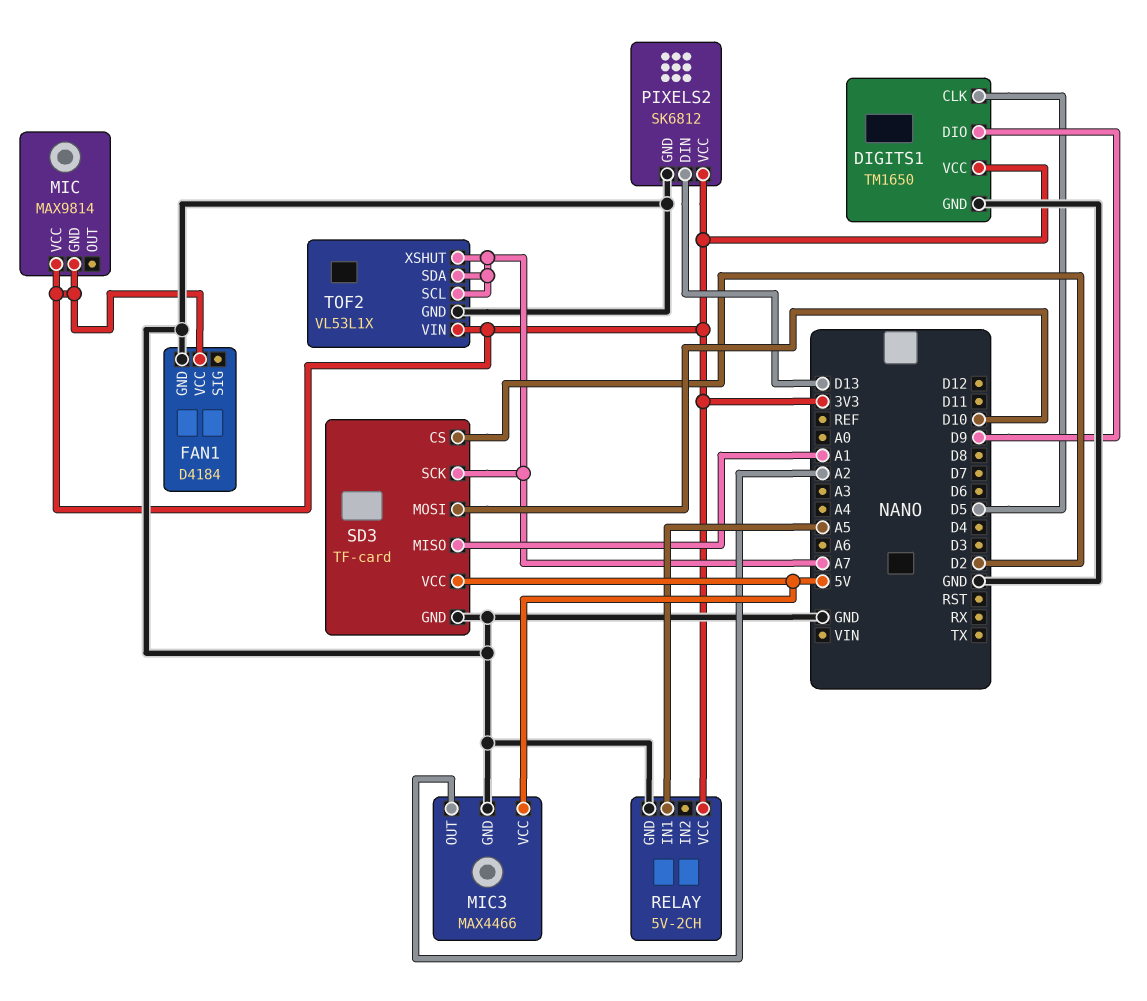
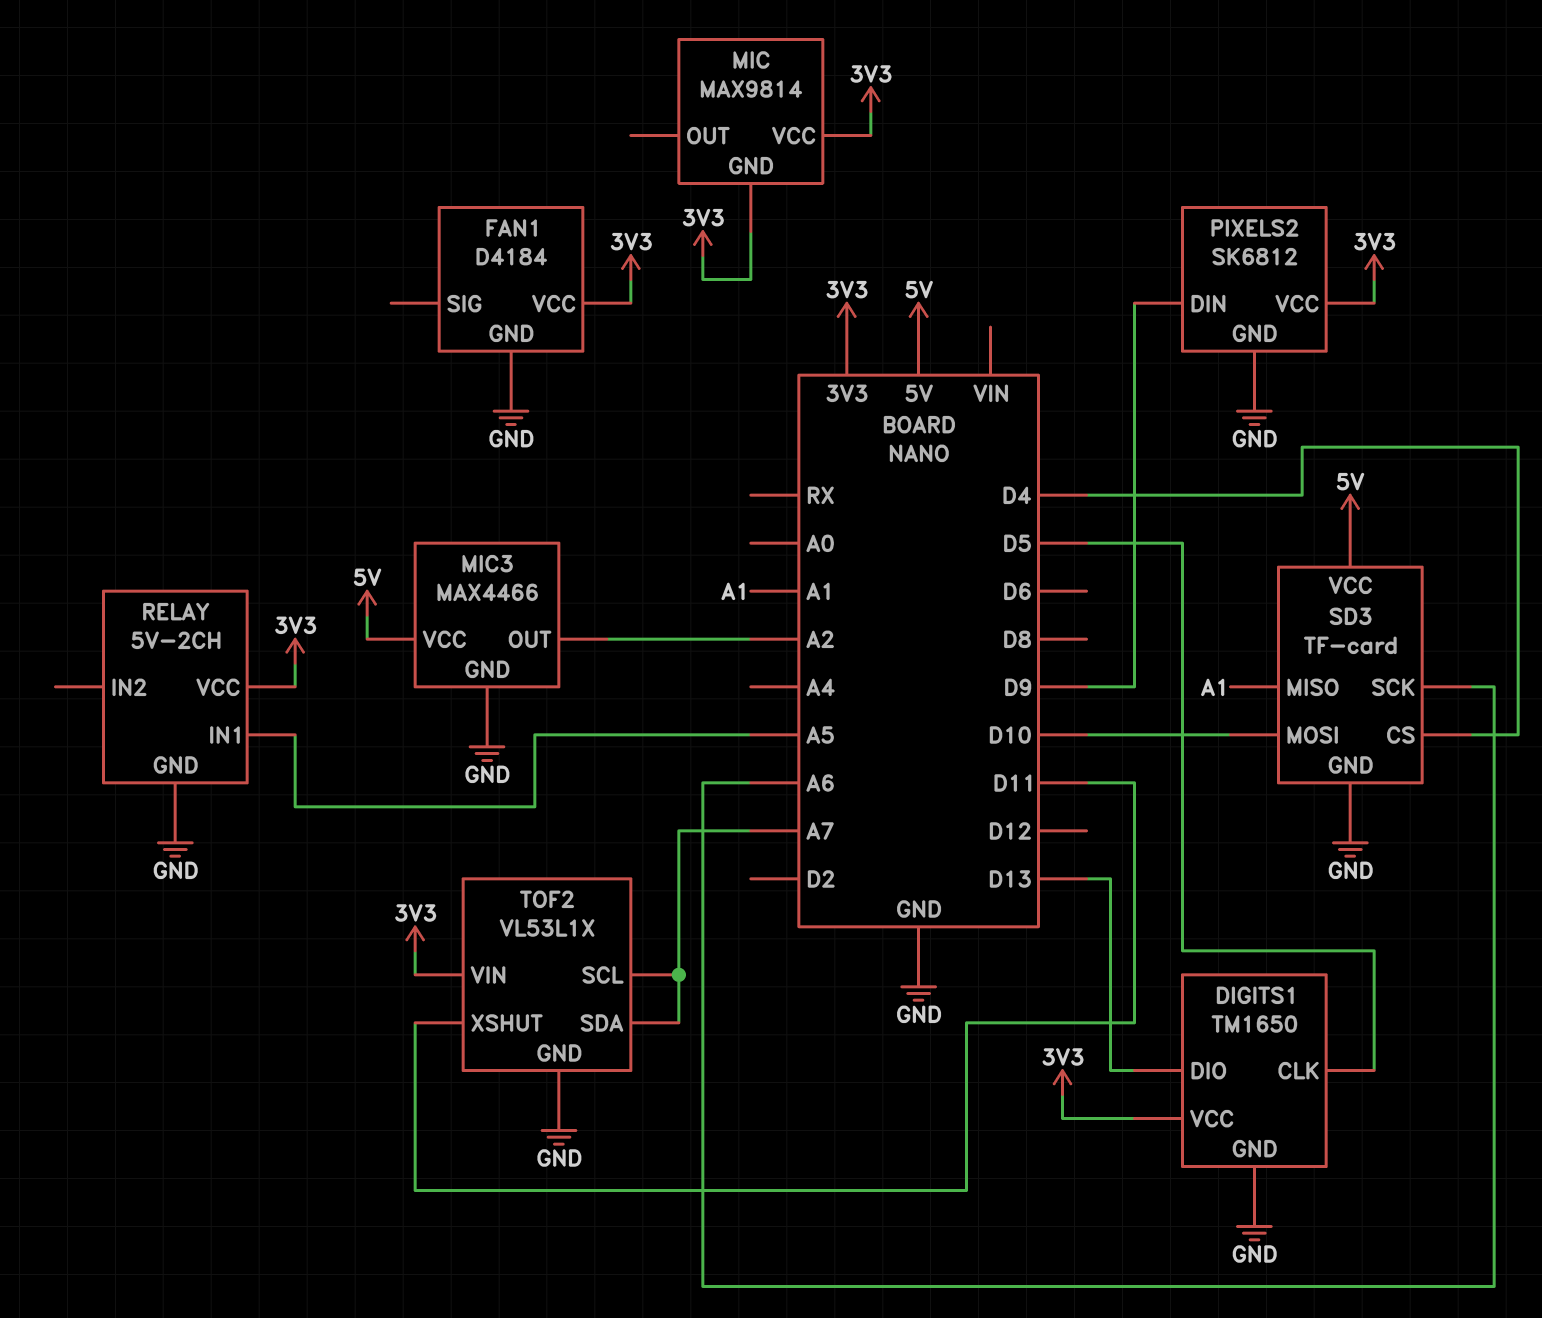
DIGITS1 pin DIO: D9 -> D13
PIXELS2 pin DIN: D13 -> D9
SD3 pin CS: D2 -> D4
SD3 pin SCK: A7 -> A6
TOF2 pin XSHUT: A7 -> D11

